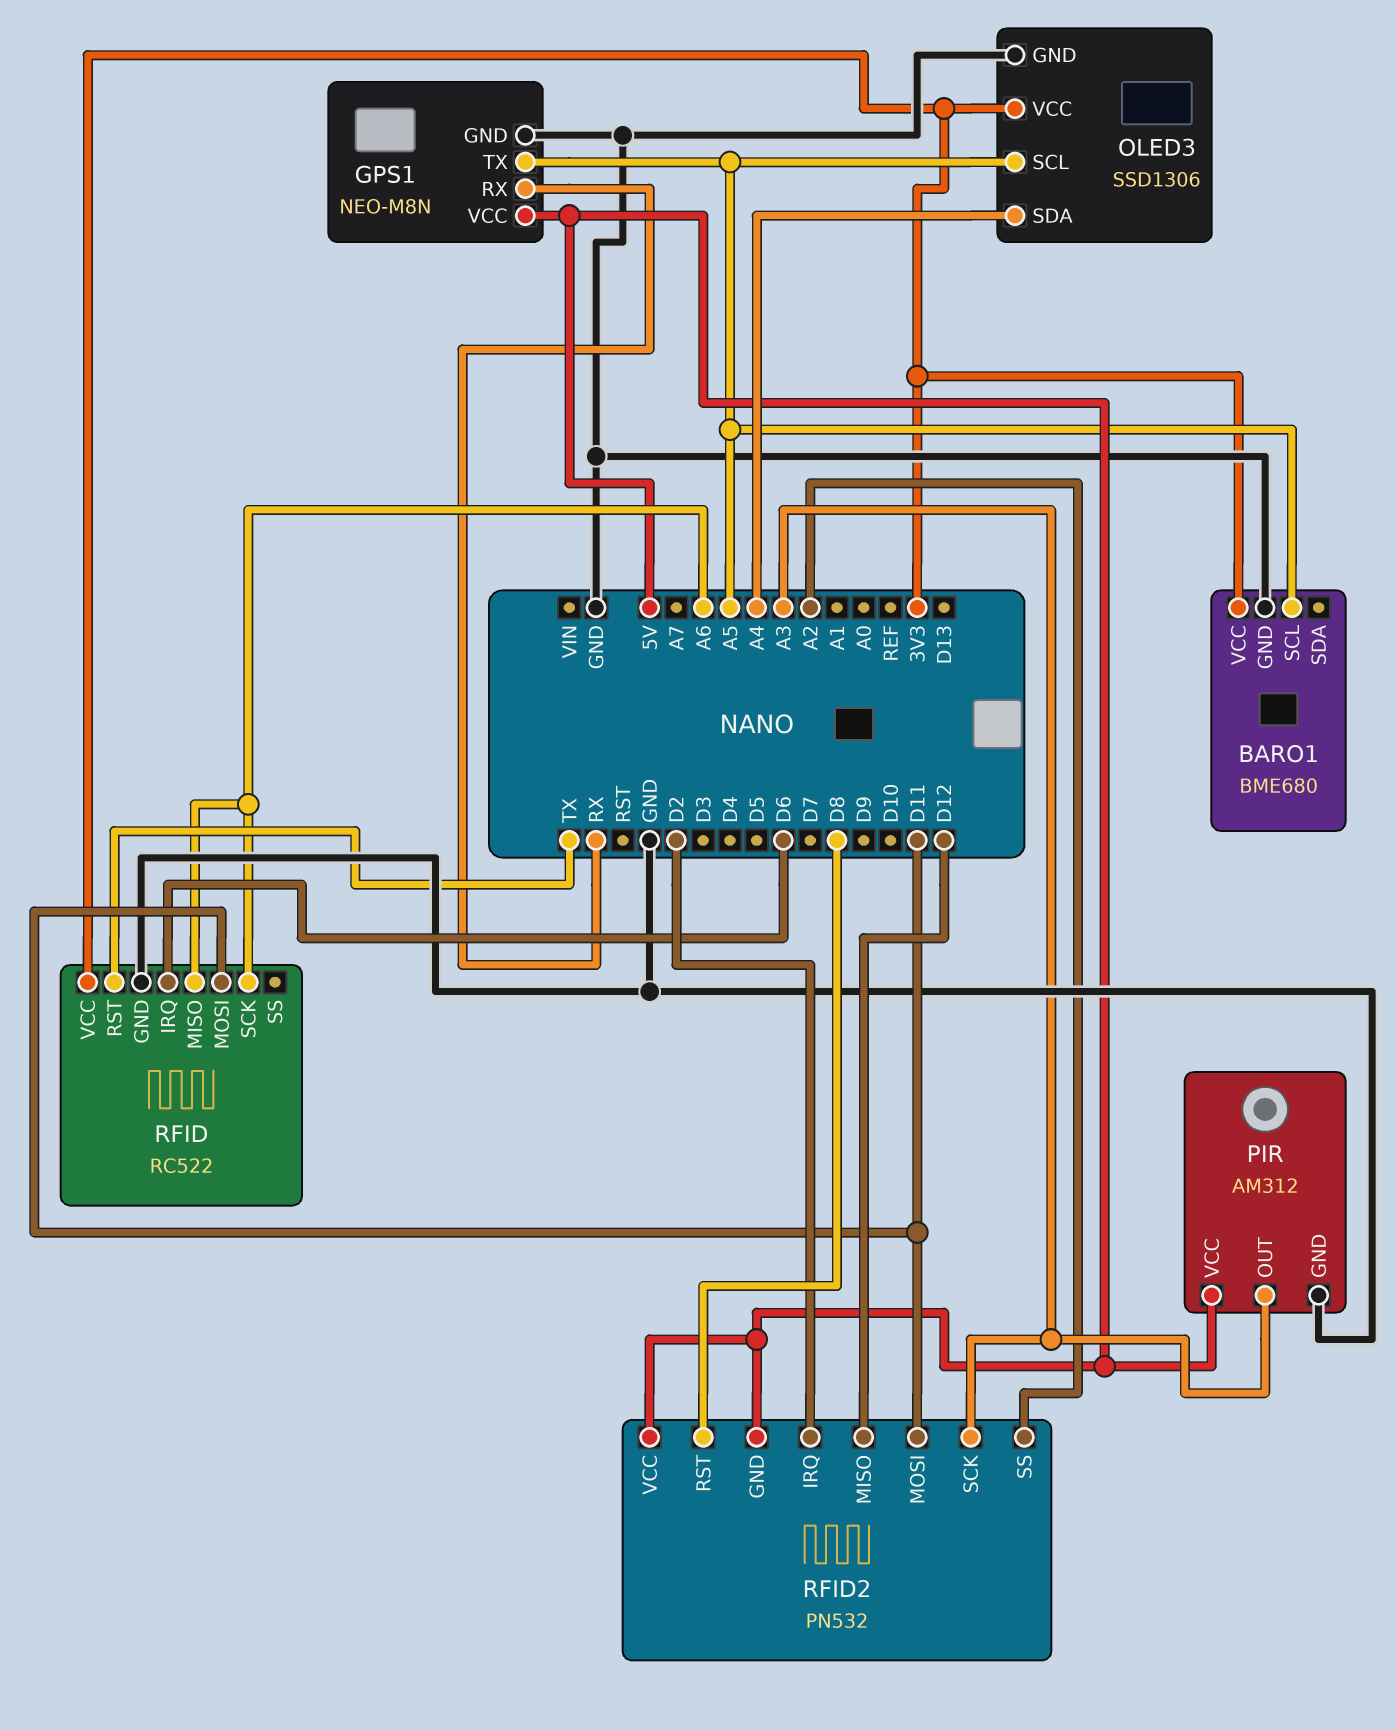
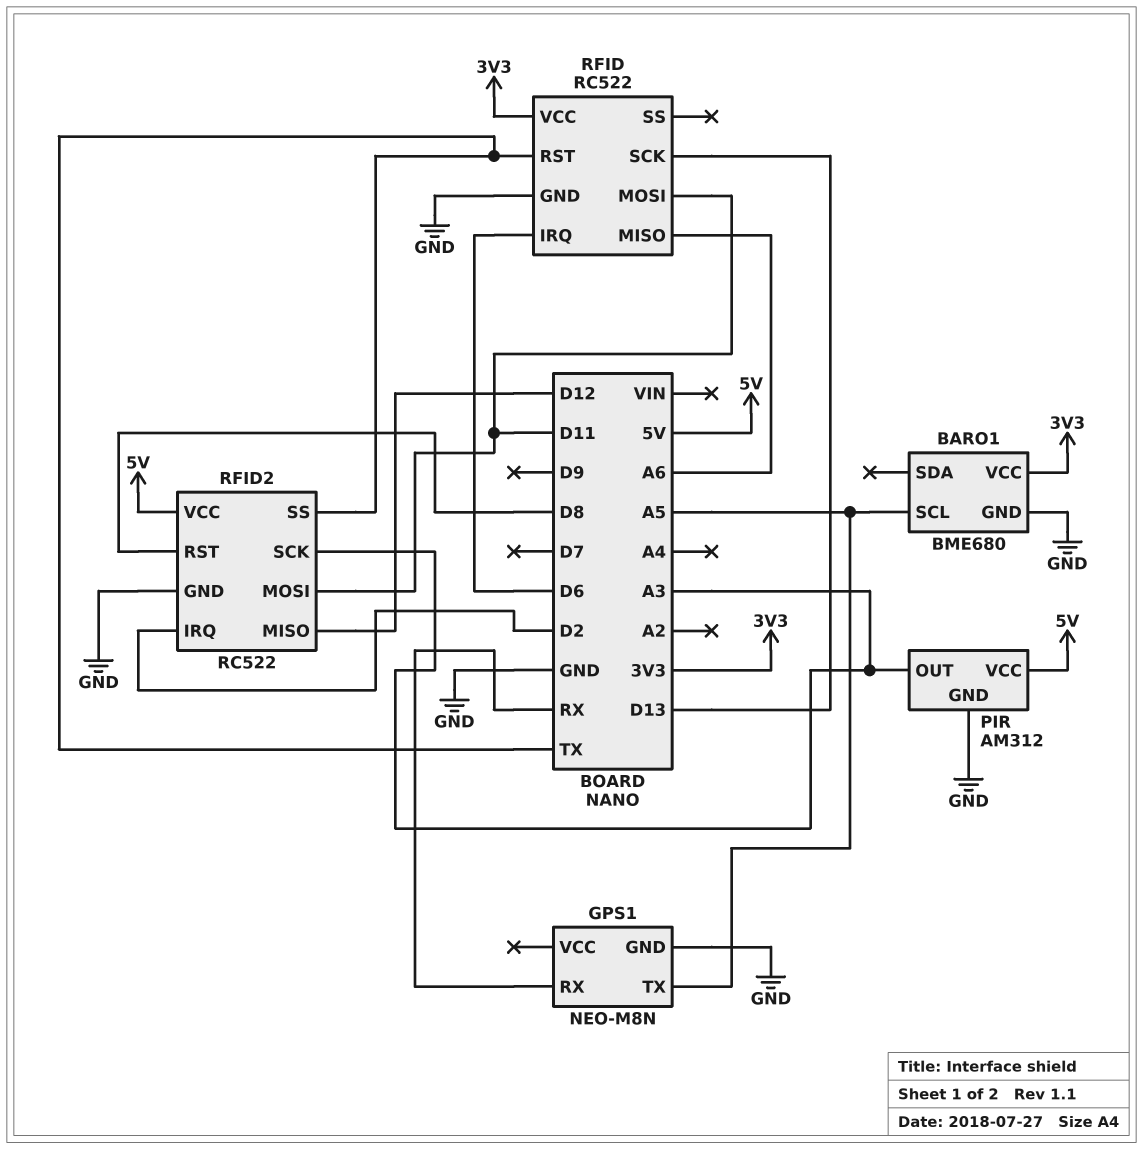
GPS1 pin VCC: 5V -> none
OLED3: SSD1306 -> none
OLED3 pin GND: GND -> none
OLED3 pin SCL: A5 -> none
OLED3 pin SDA: A4 -> none
OLED3 pin VCC: 3V3 -> none
RFID pin SCK: A6 -> D13
RFID2: PN532 -> RC522
RFID2 pin GND: 5V -> GND
RFID2 pin SS: A2 -> TX

